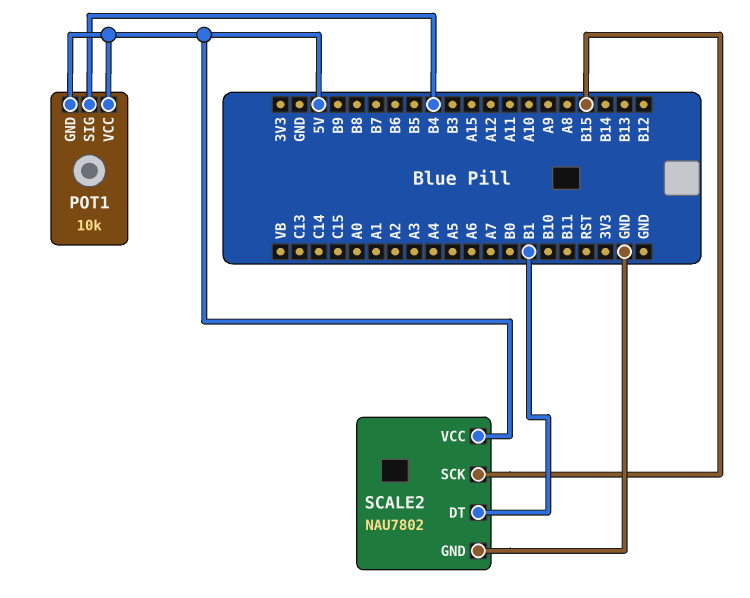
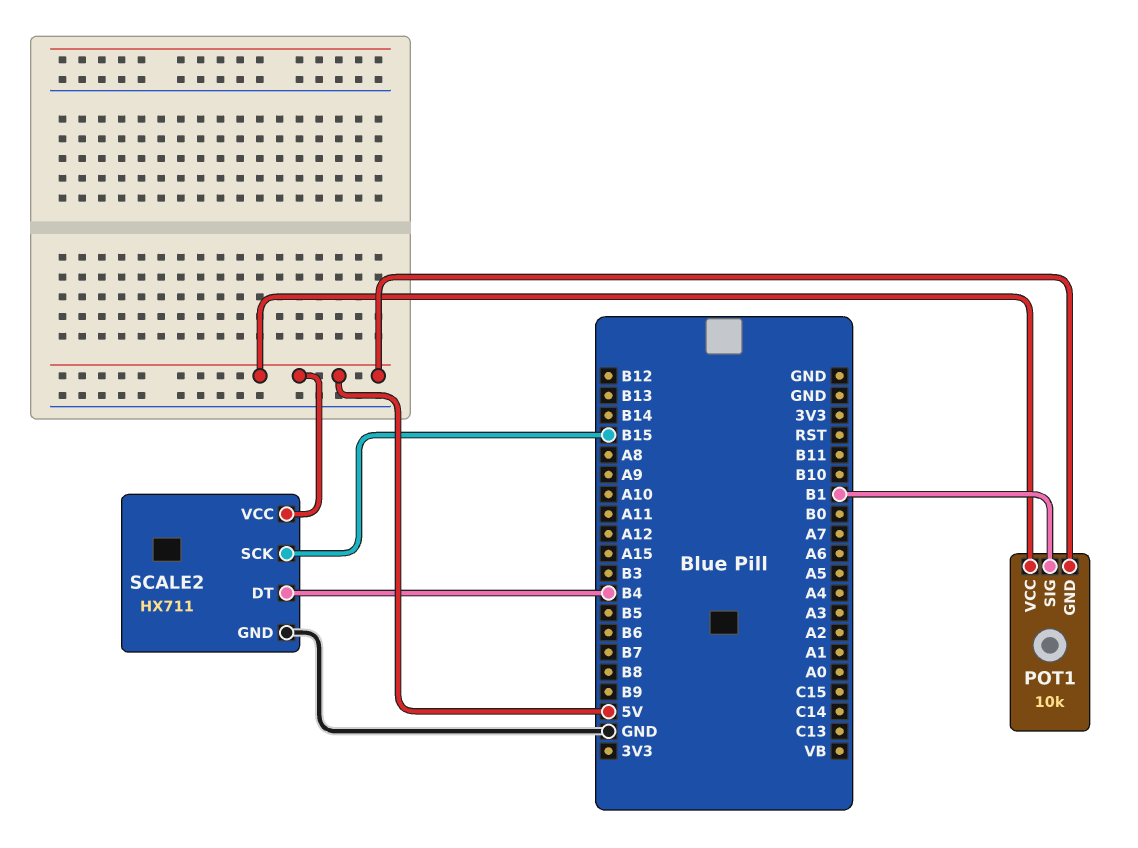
POT1 pin SIG: B4 -> B1
SCALE2: NAU7802 -> HX711
SCALE2 pin DT: B1 -> B4

